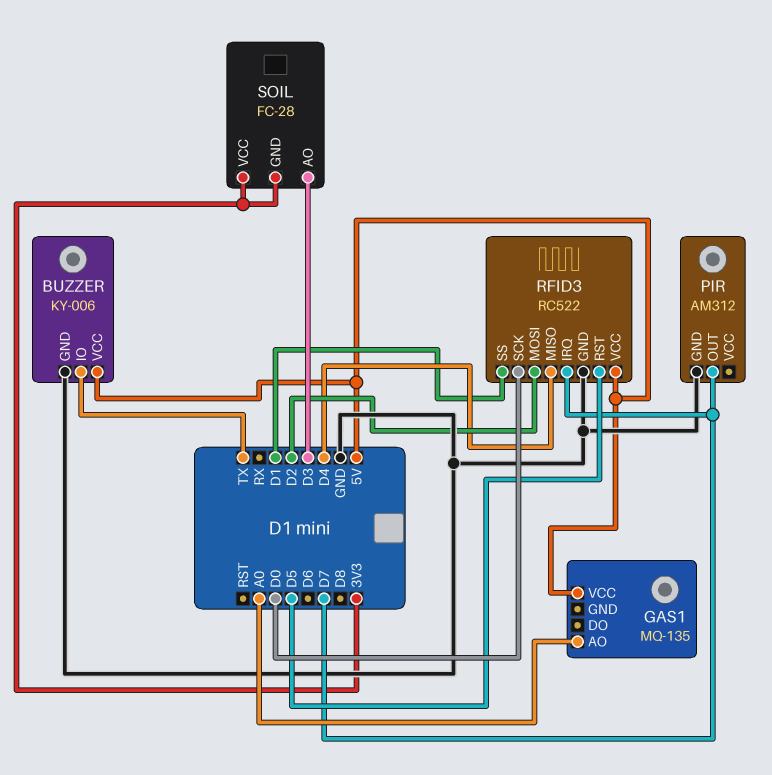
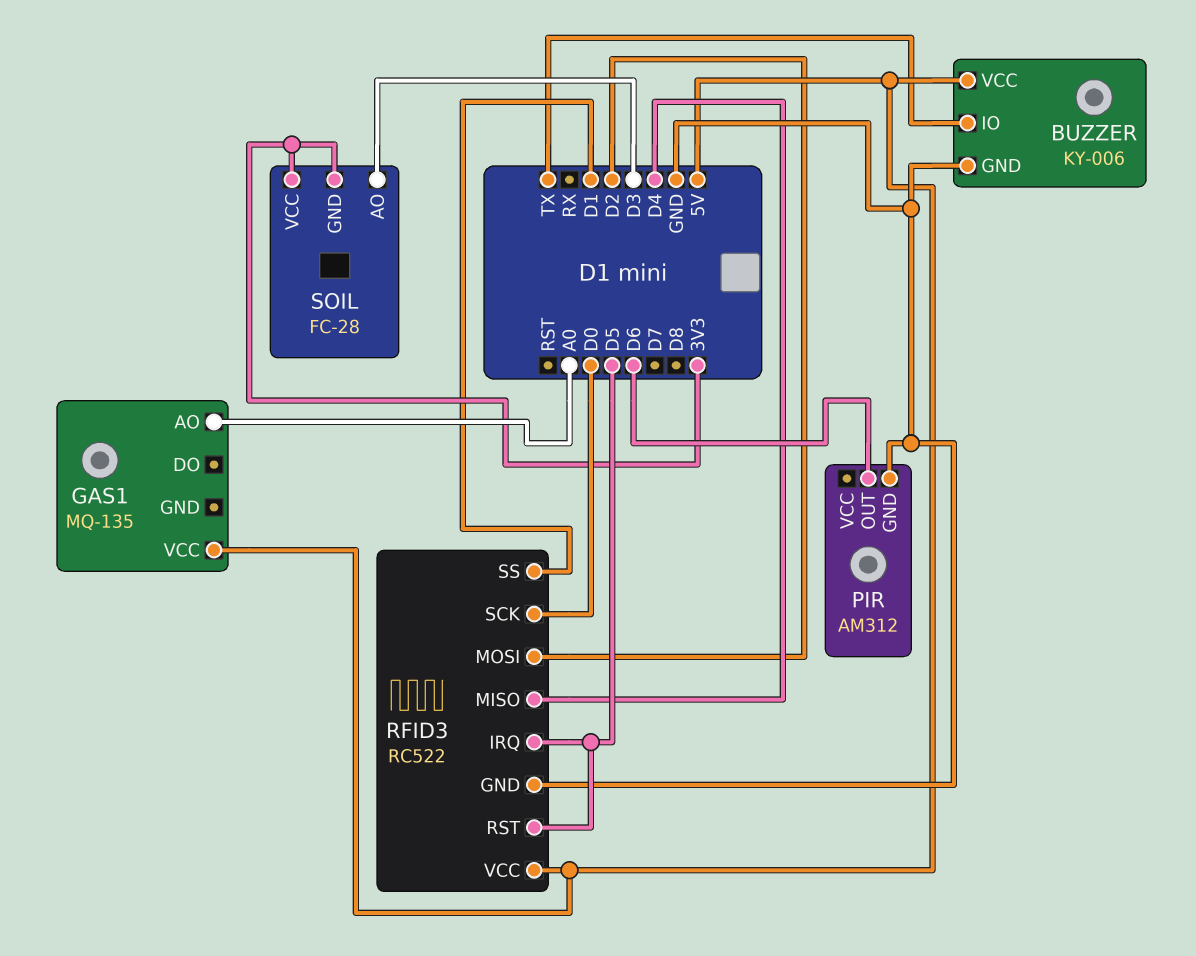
PIR pin OUT: D7 -> D6
RFID3 pin IRQ: D7 -> D5

